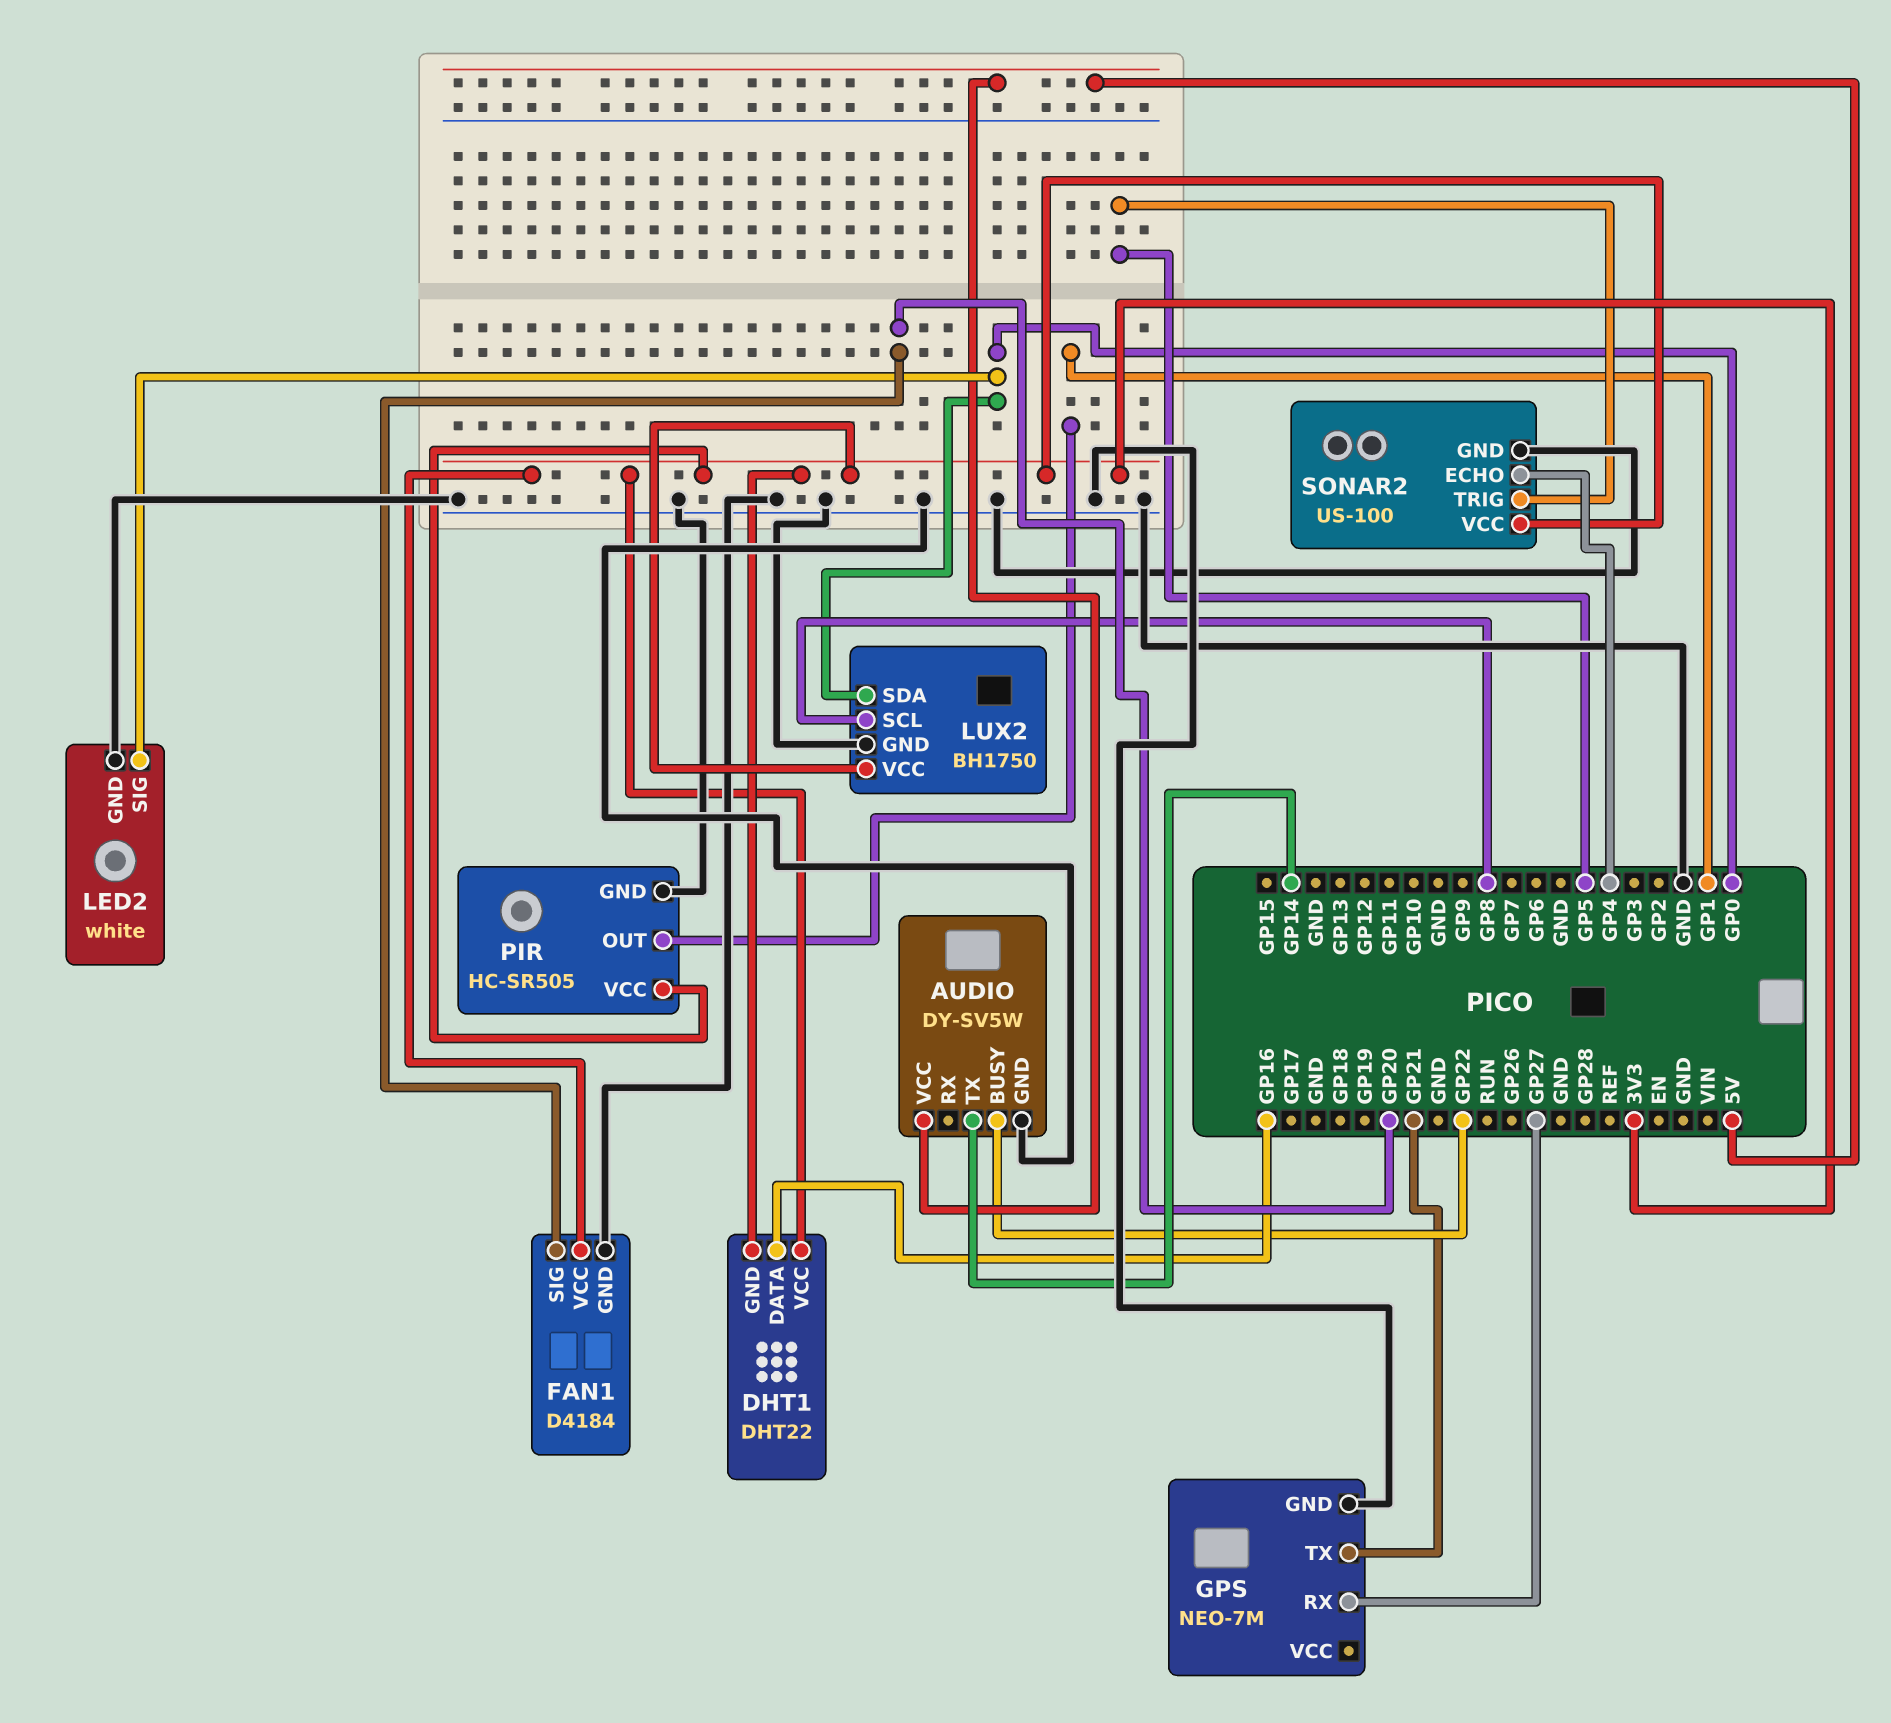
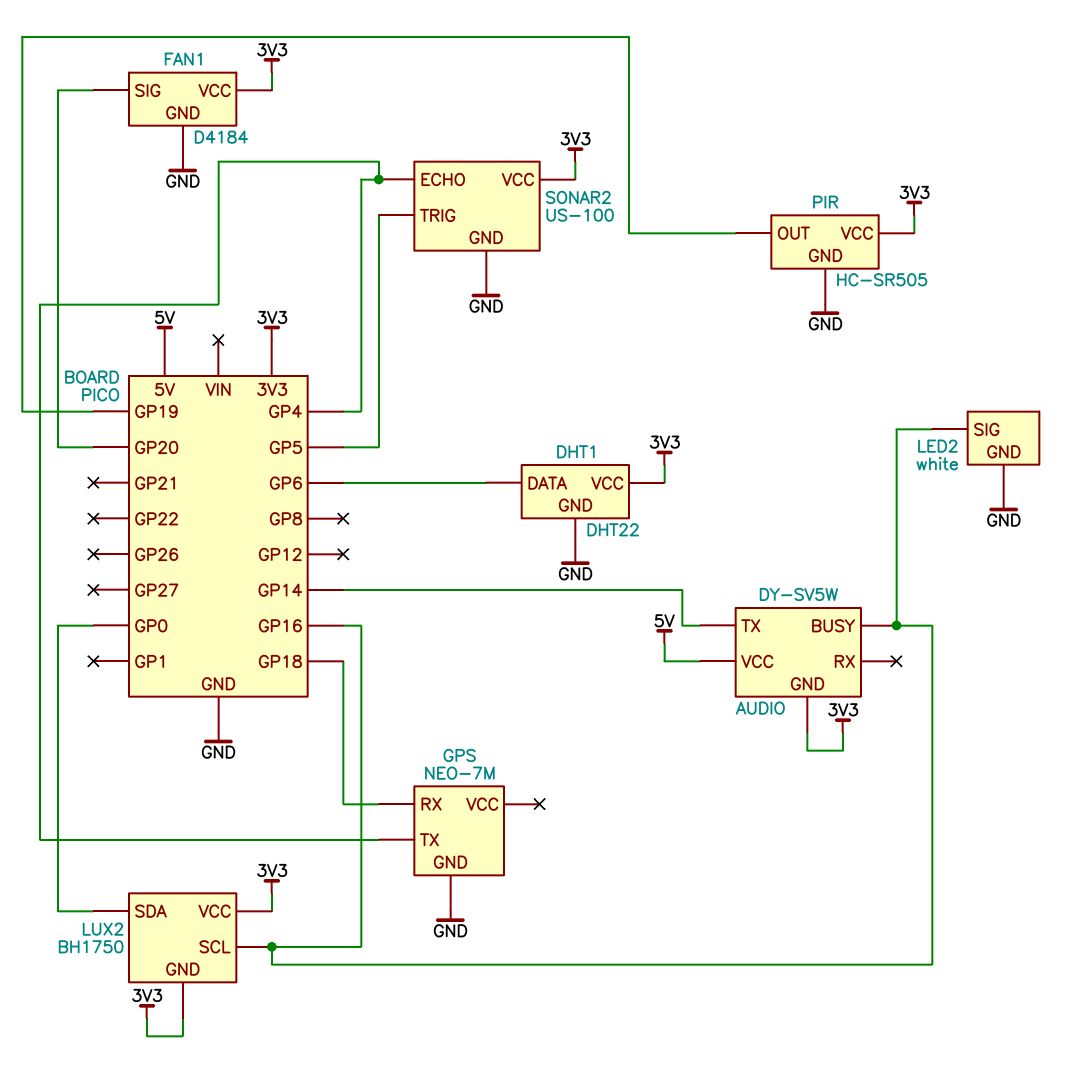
AUDIO pin BUSY: GP22 -> GP16
AUDIO pin GND: GND -> 3V3
DHT1 pin DATA: GP16 -> GP6
DHT1 pin GND: 3V3 -> GND
GPS pin RX: GP27 -> GP18
GPS pin TX: GP21 -> GP4
LED2 pin SIG: GP0 -> GP16
LUX2 pin GND: GND -> 3V3
LUX2 pin SCL: GP8 -> GP16
PIR pin OUT: GP1 -> GP19

